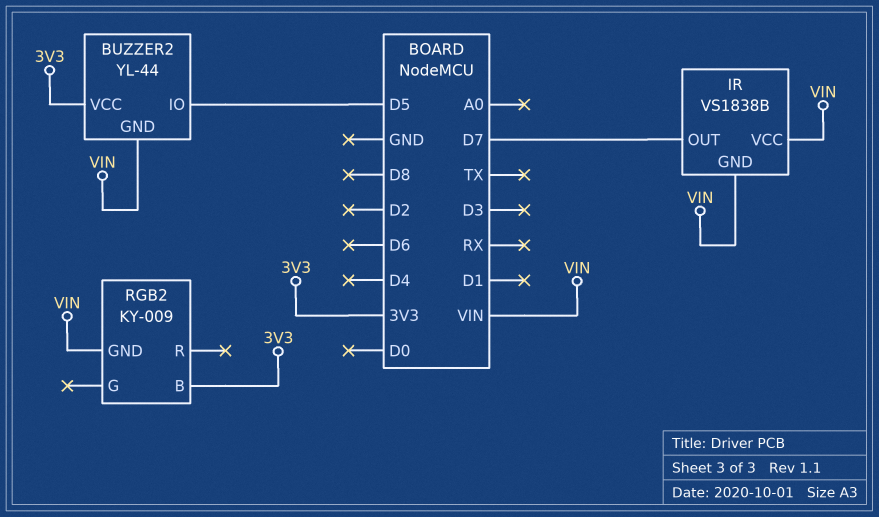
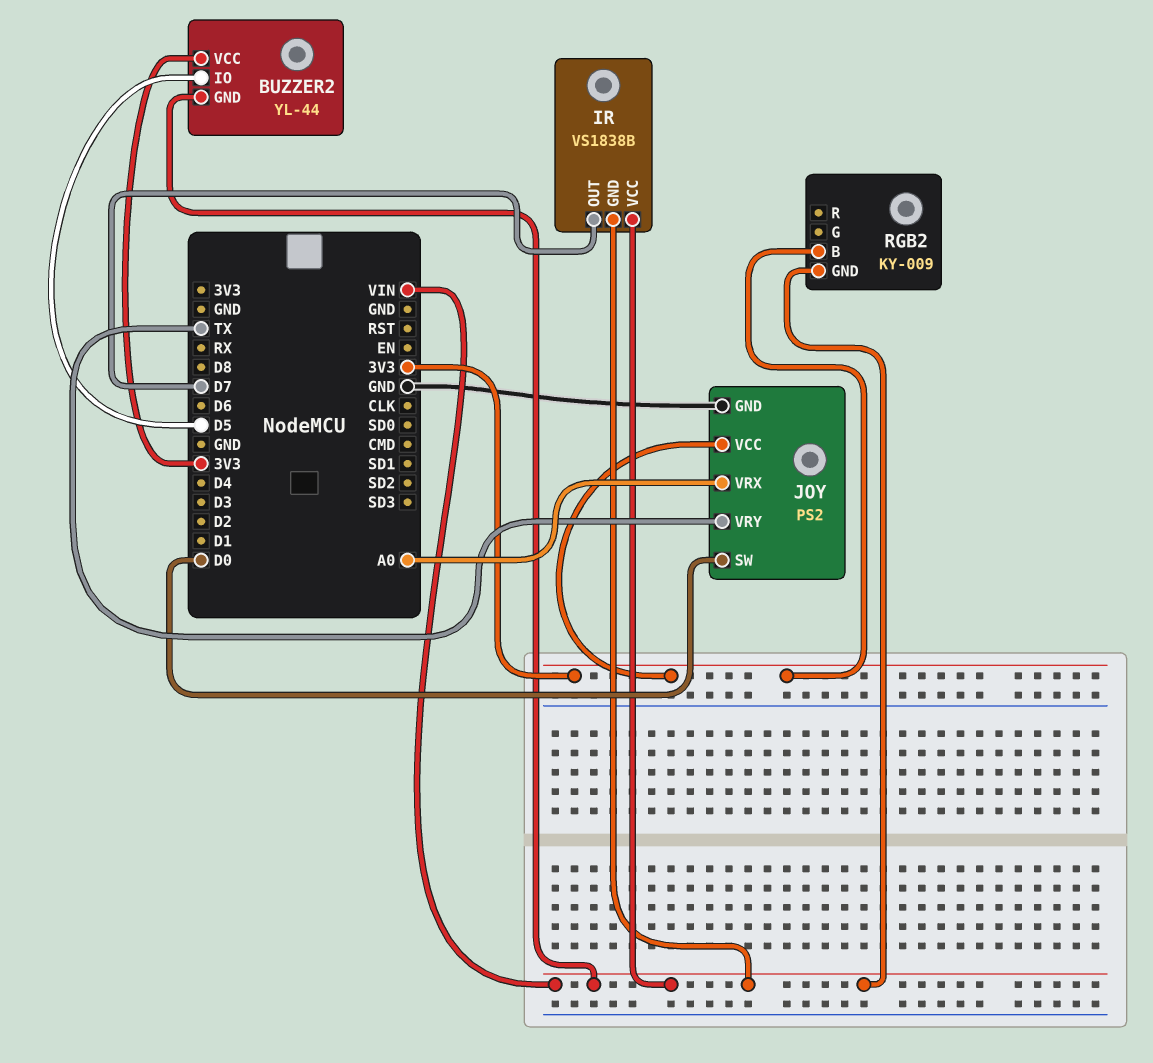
JOY: none -> PS2
JOY pin GND: none -> GND
JOY pin SW: none -> D0
JOY pin VCC: none -> 3V3
JOY pin VRX: none -> A0
JOY pin VRY: none -> TX

